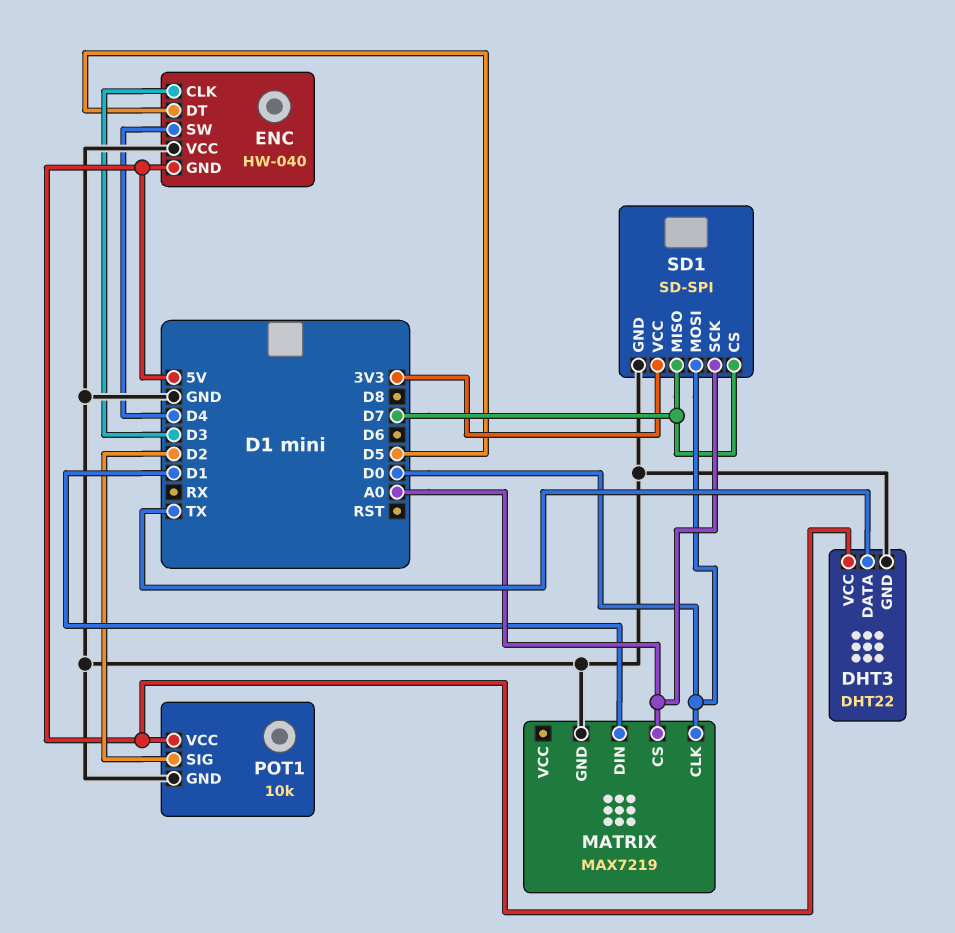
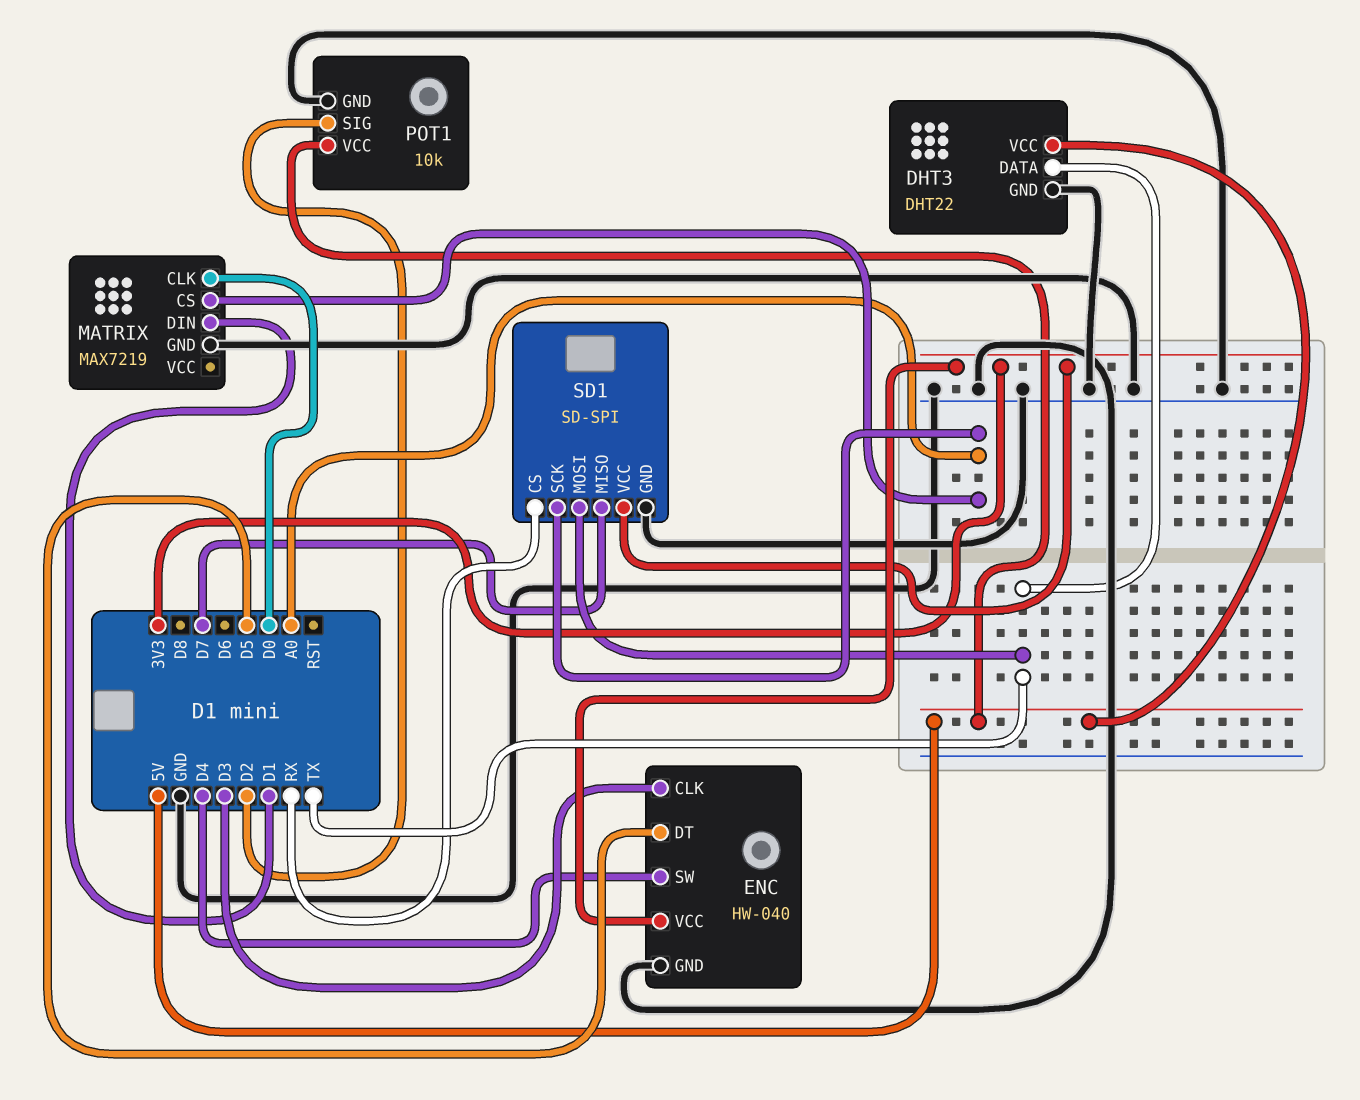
ENC pin GND: 5V -> GND
ENC pin VCC: GND -> 3V3
SD1 pin CS: D7 -> RX
SD1 pin MOSI: D0 -> TX

